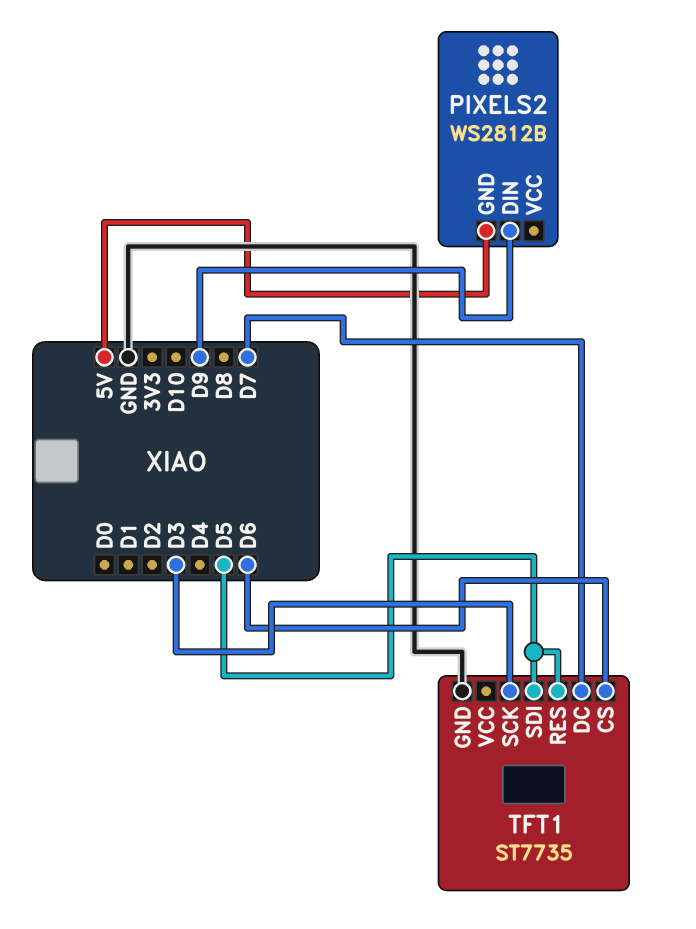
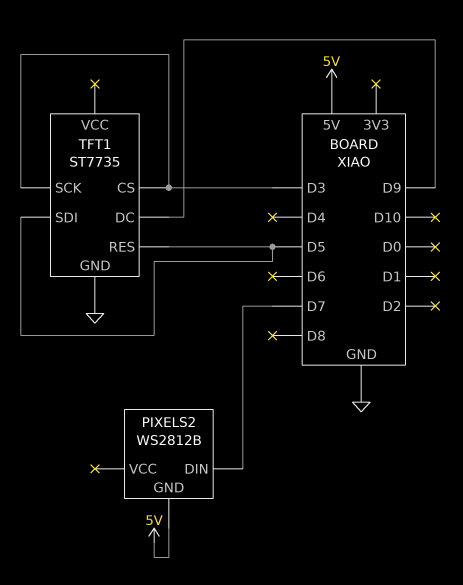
PIXELS2 pin DIN: D9 -> D7
TFT1 pin CS: D6 -> D3
TFT1 pin DC: D7 -> D9

